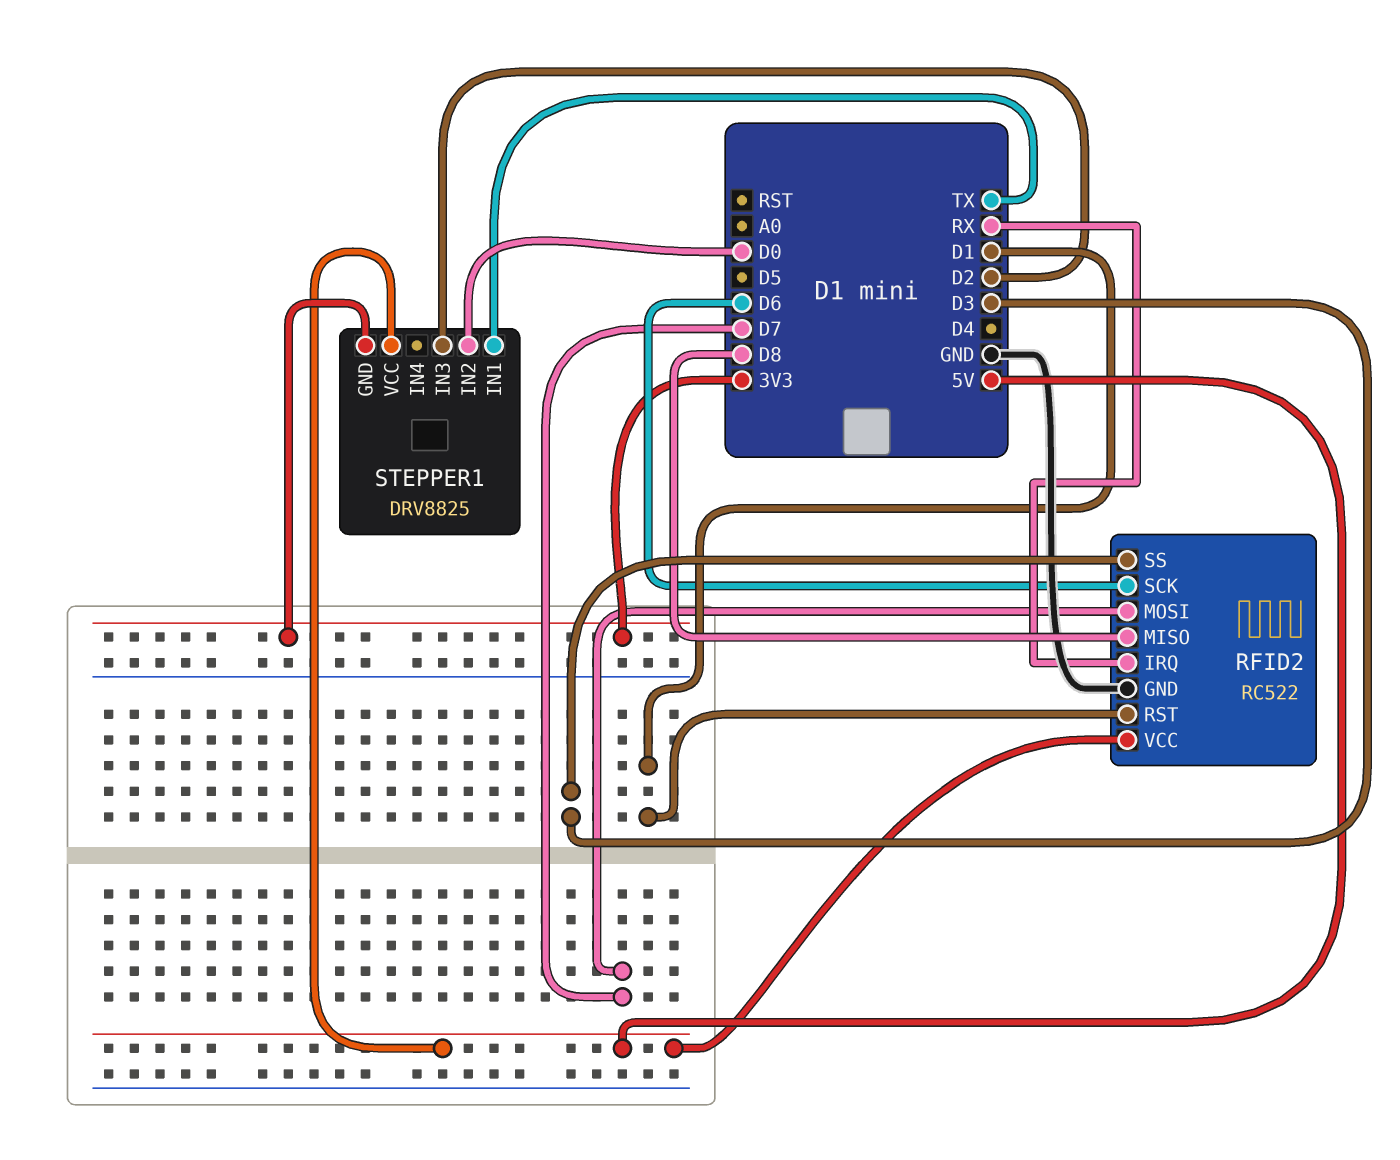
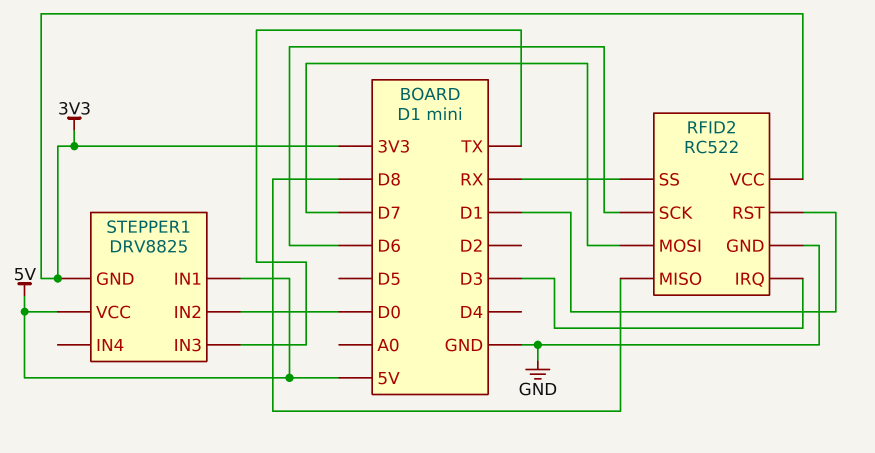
RFID2 pin IRQ: RX -> D3
RFID2 pin SS: D3 -> RX
RFID2 pin VCC: 5V -> 3V3
STEPPER1 pin IN1: TX -> 5V
STEPPER1 pin IN3: D2 -> TX

